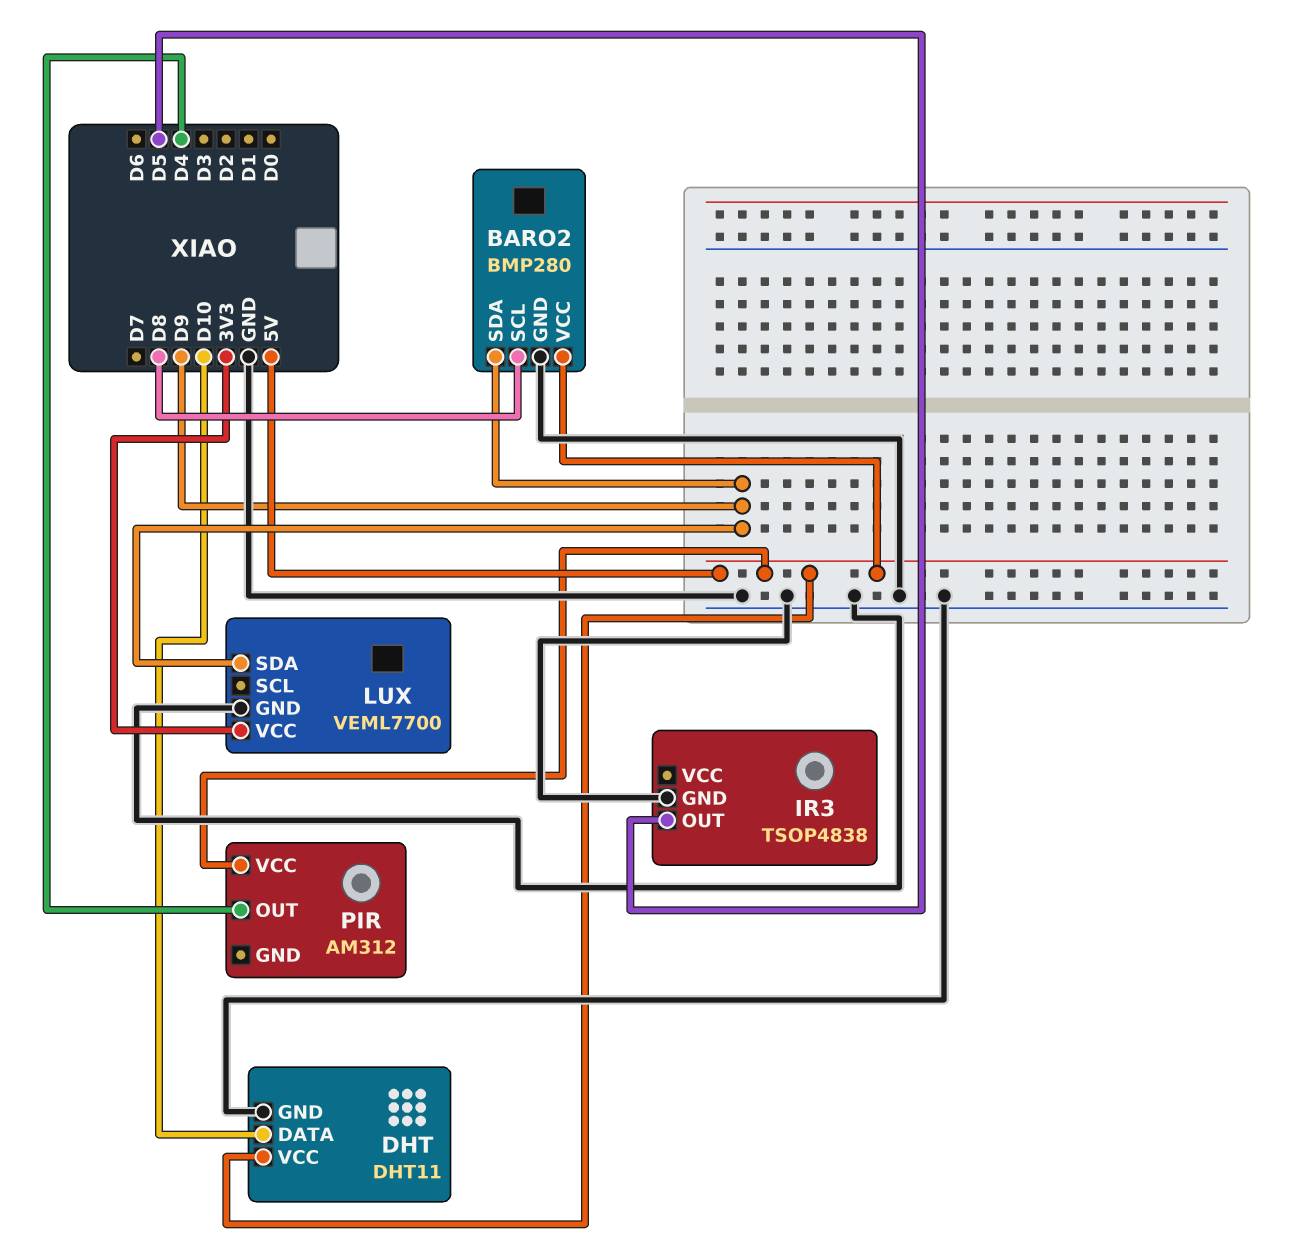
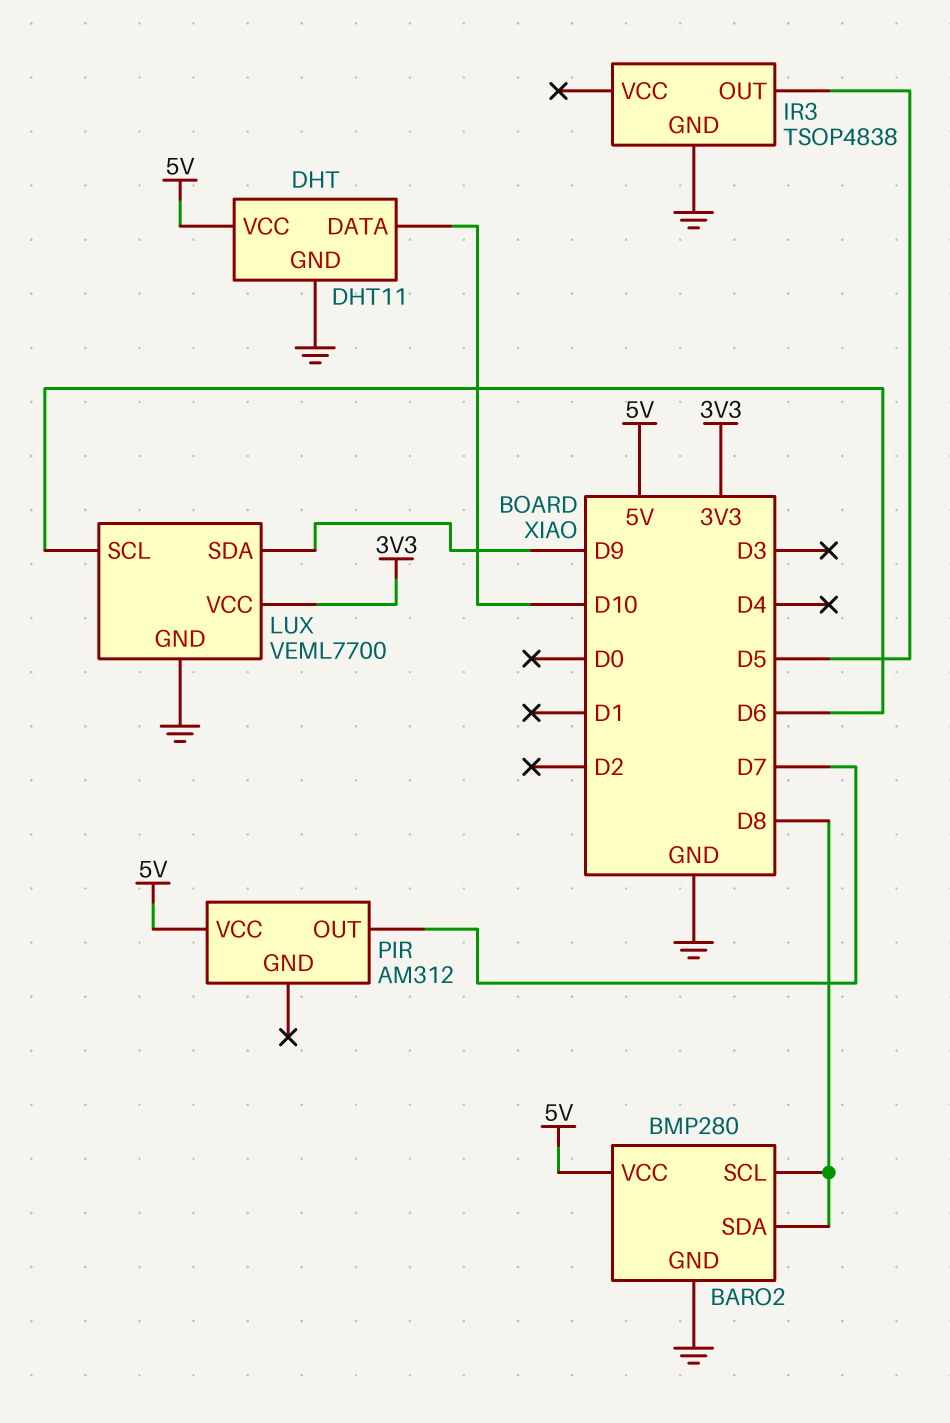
BARO2 pin SDA: D9 -> D8
LUX pin SCL: none -> D6
PIR pin OUT: D4 -> D7

